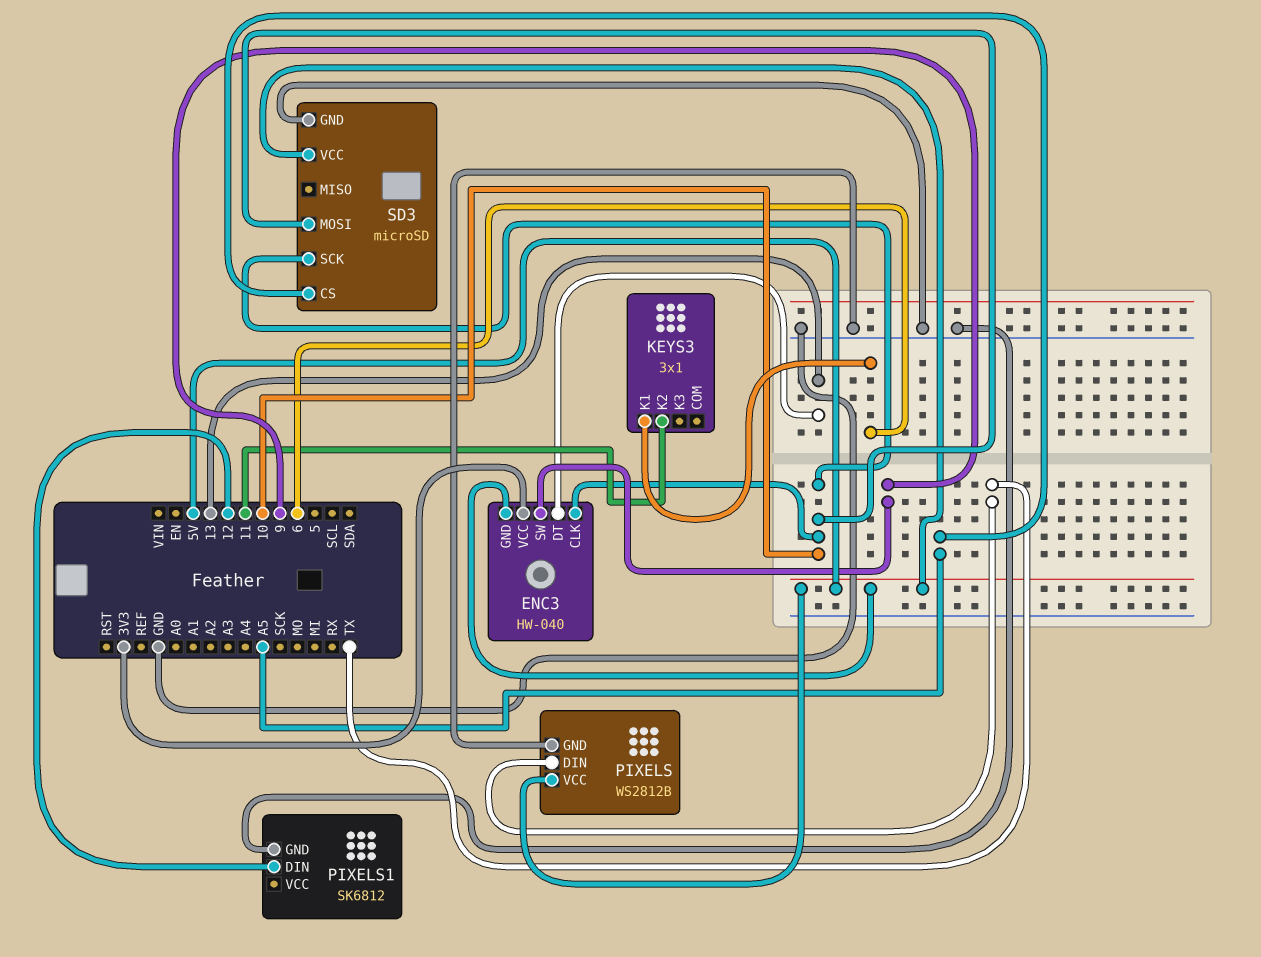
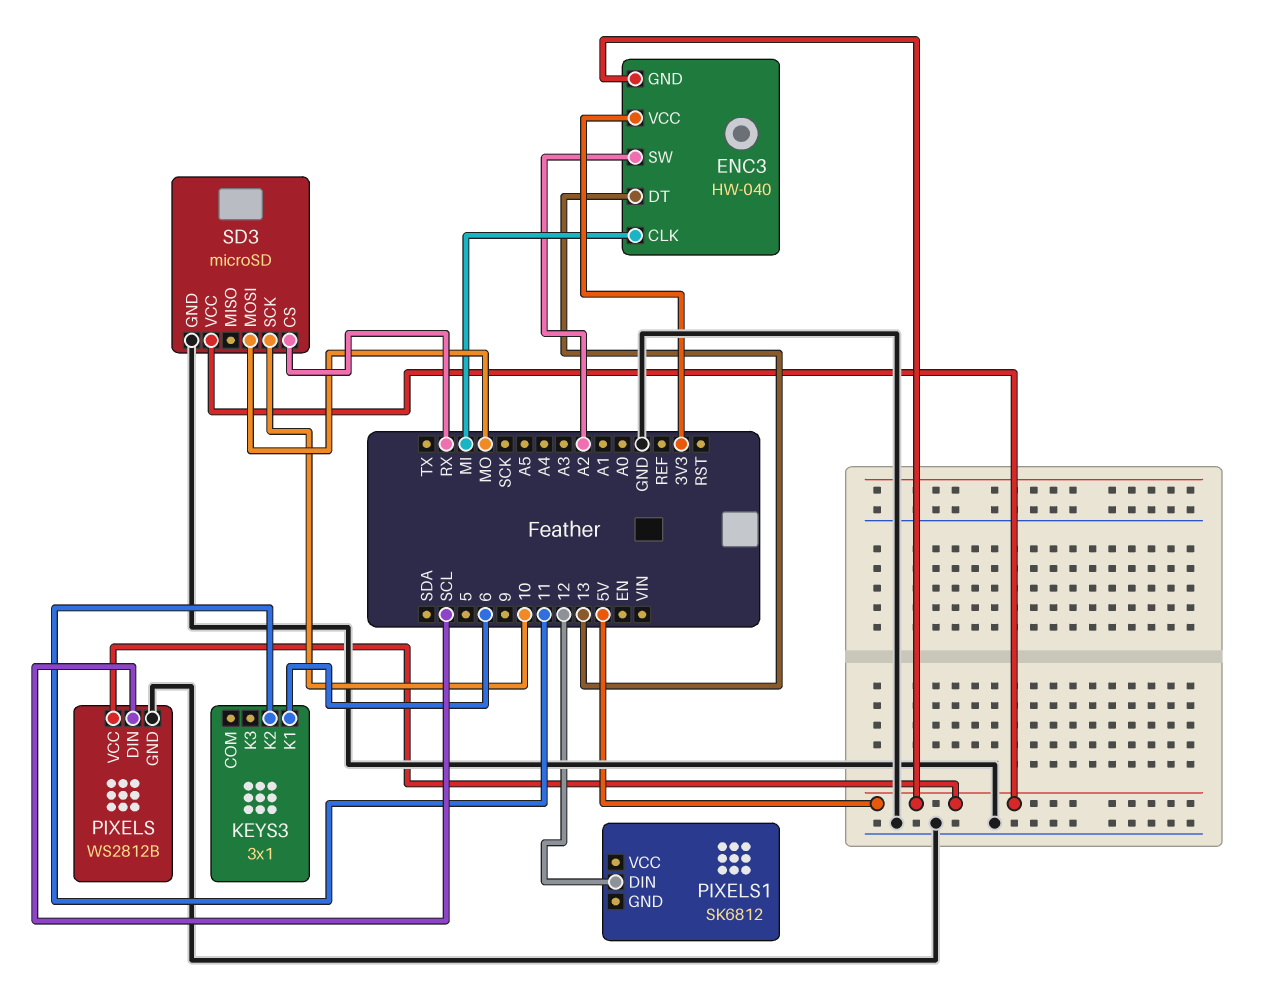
ENC3 pin CLK: 10 -> MI
ENC3 pin SW: 9 -> A2
PIXELS pin DIN: TX -> SCL
PIXELS1 pin GND: GND -> none
SD3 pin CS: A5 -> RX
SD3 pin MOSI: 10 -> MO

